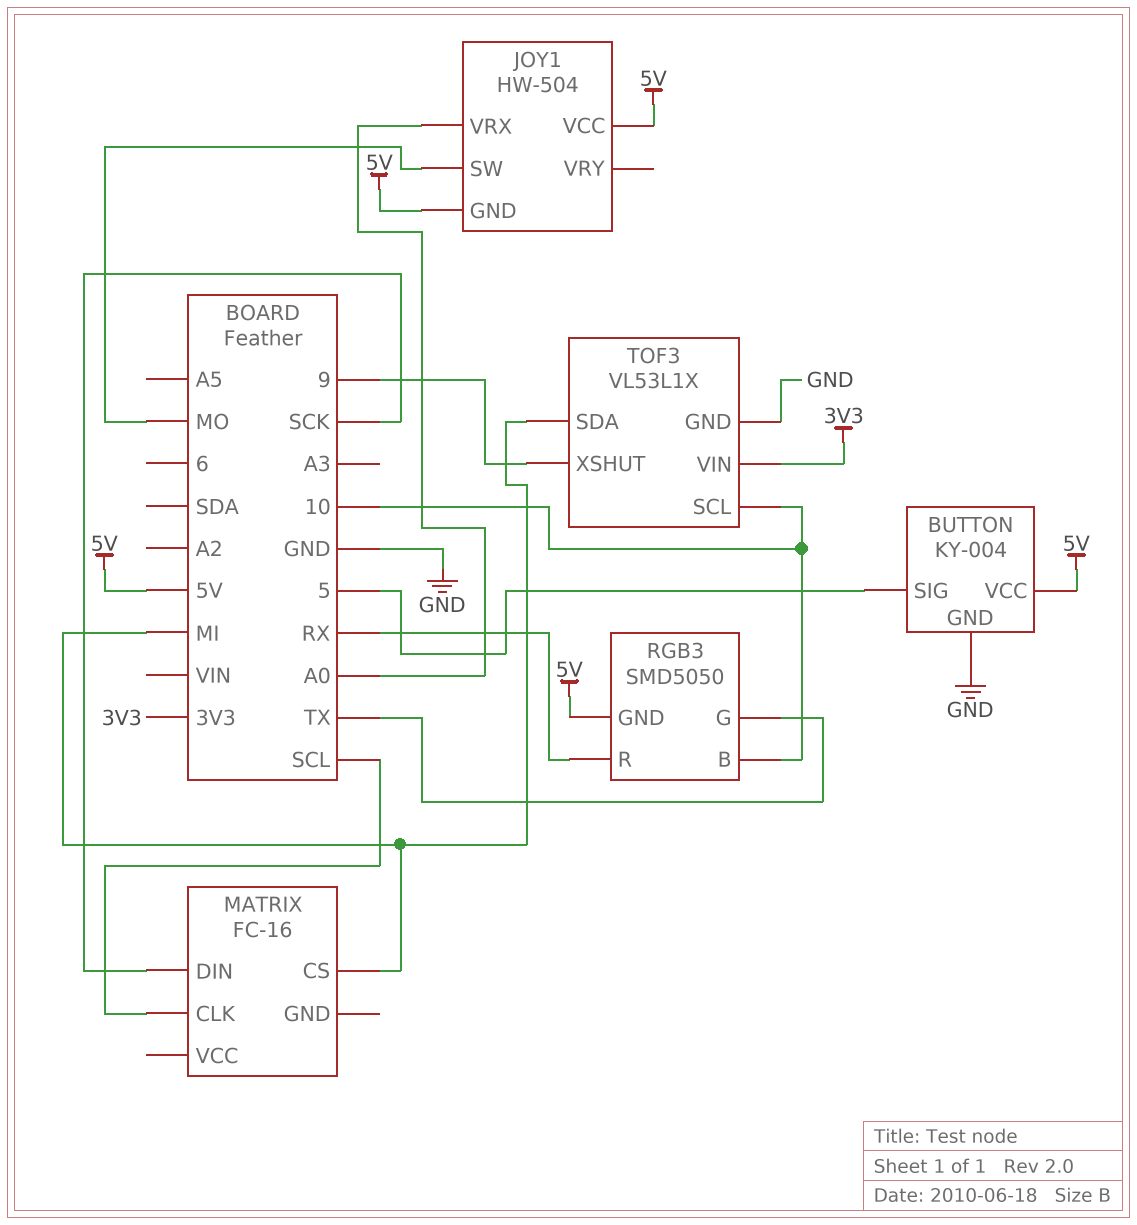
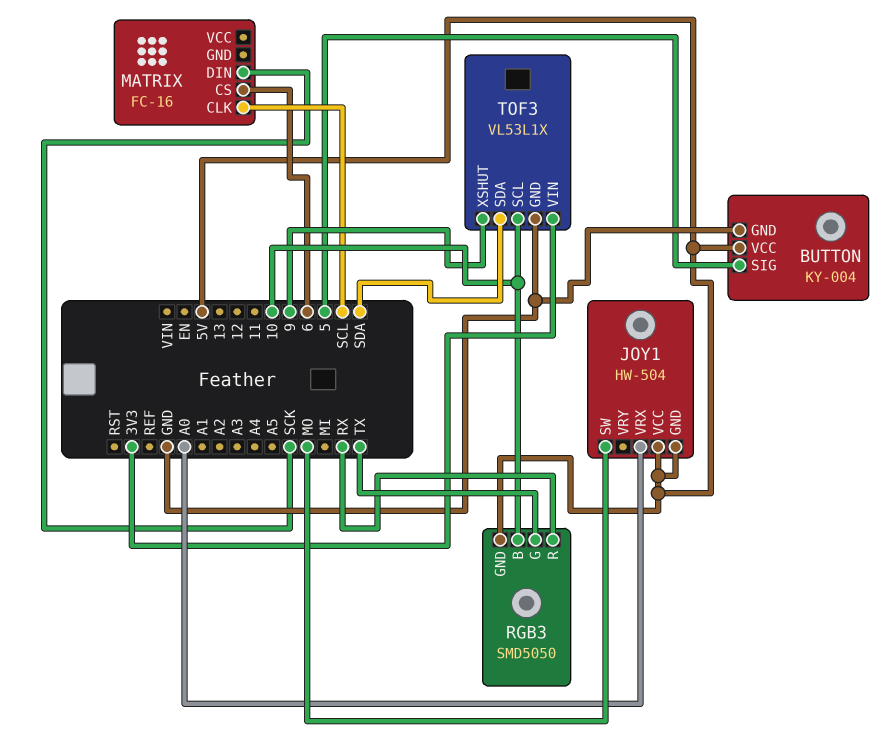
MATRIX pin CS: MI -> 6
TOF3 pin SDA: MI -> SDA

